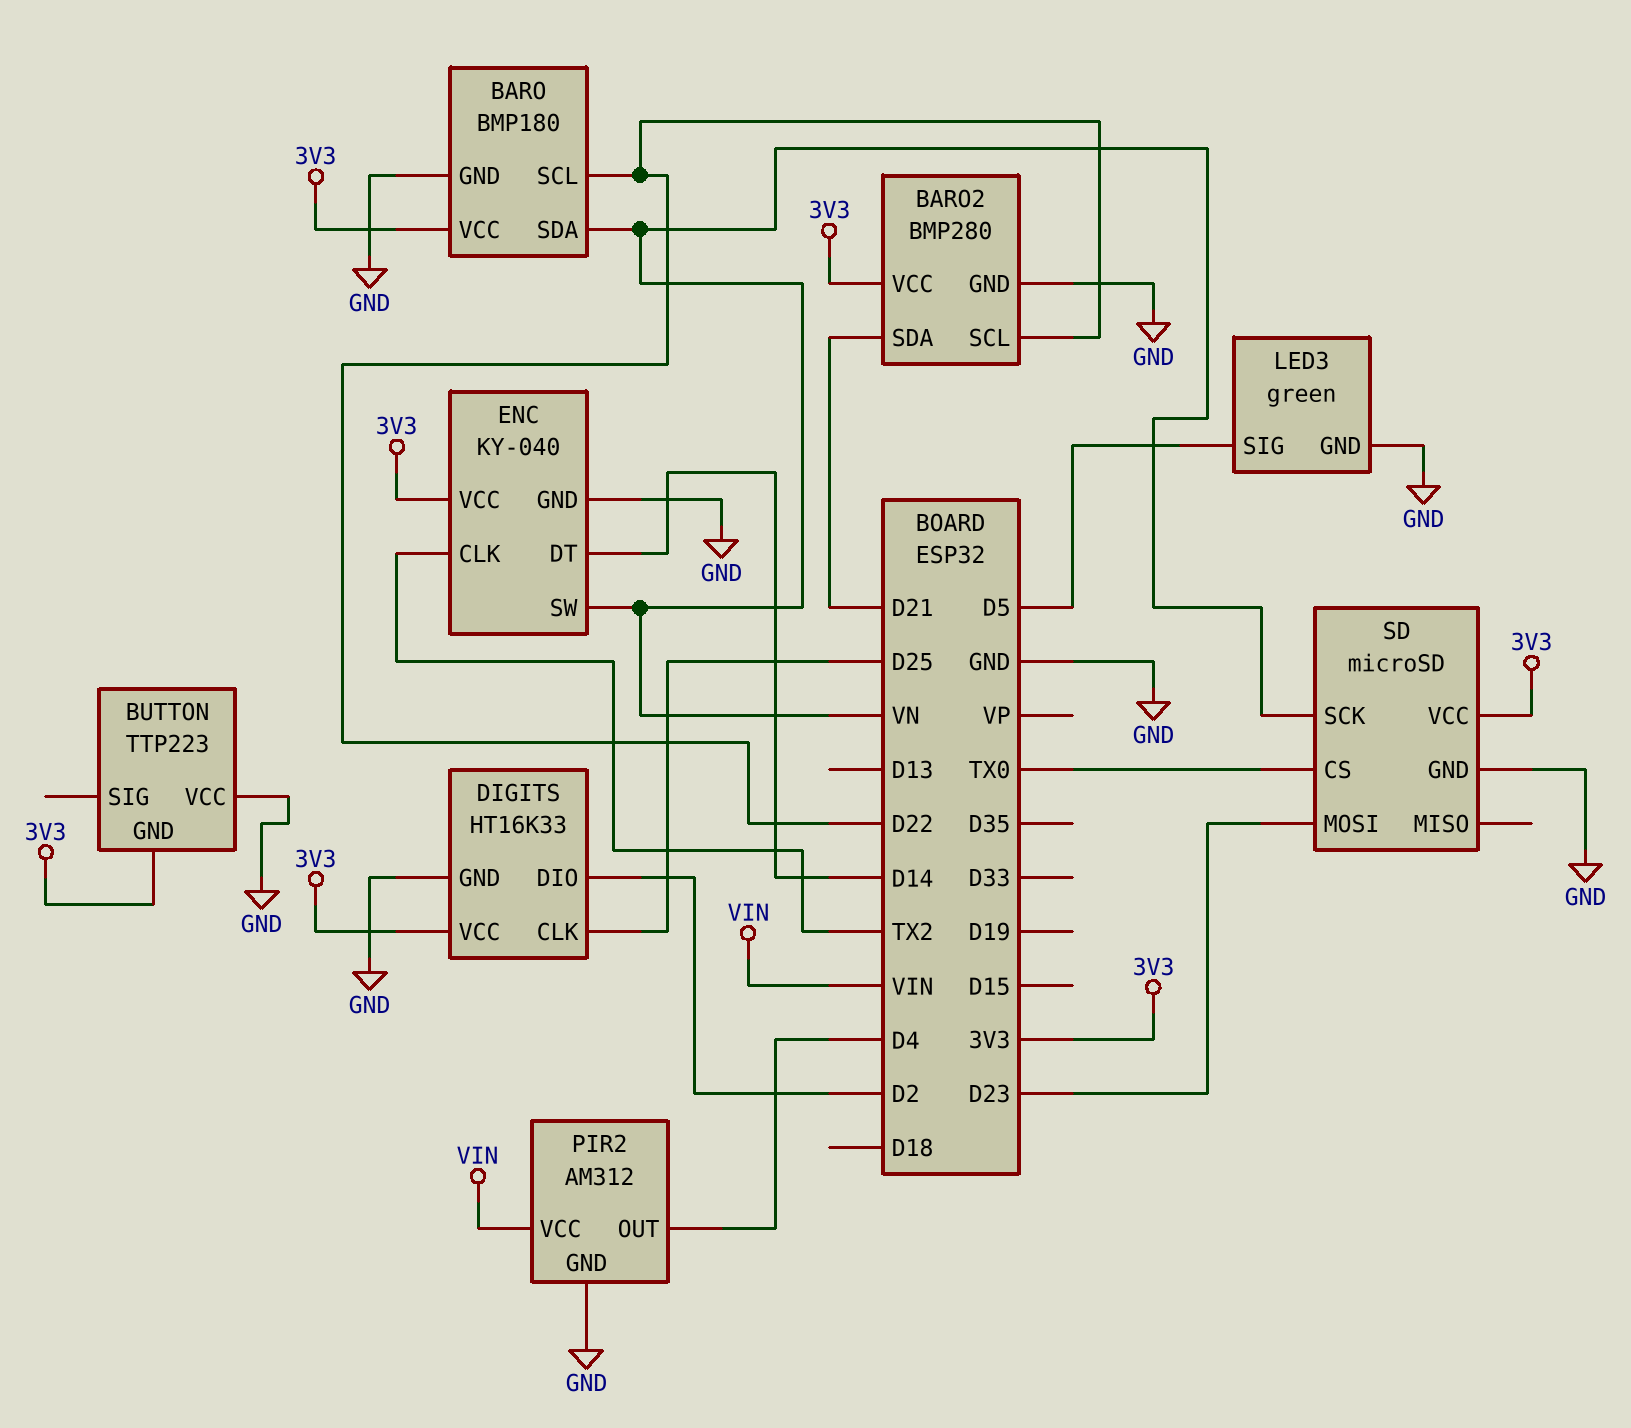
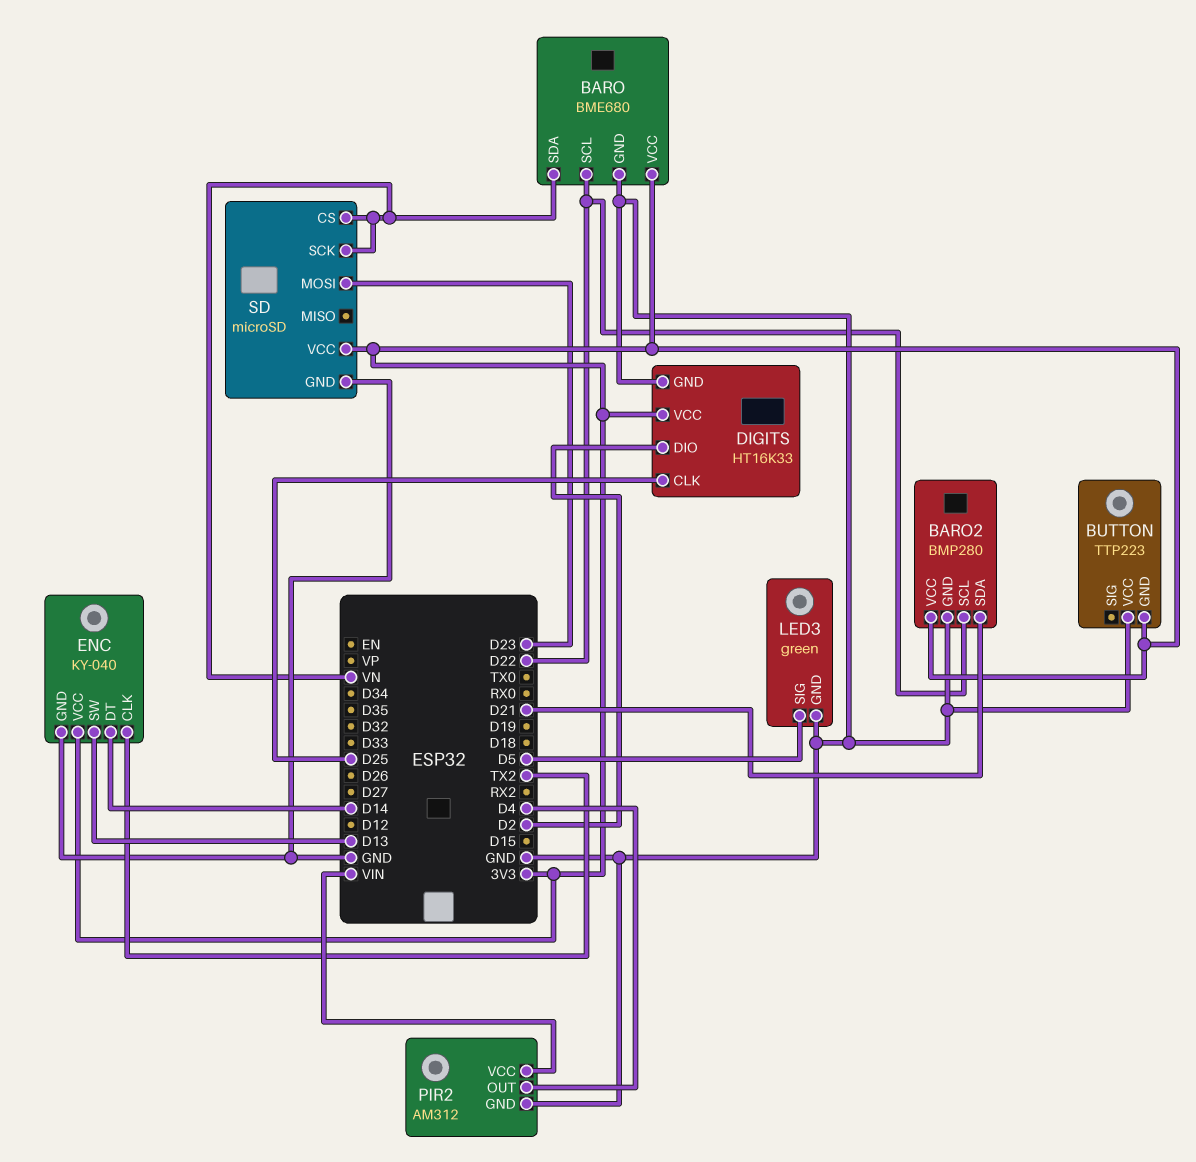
BARO: BMP180 -> BME680
ENC pin SW: VN -> D13
SD pin CS: TX0 -> VN

